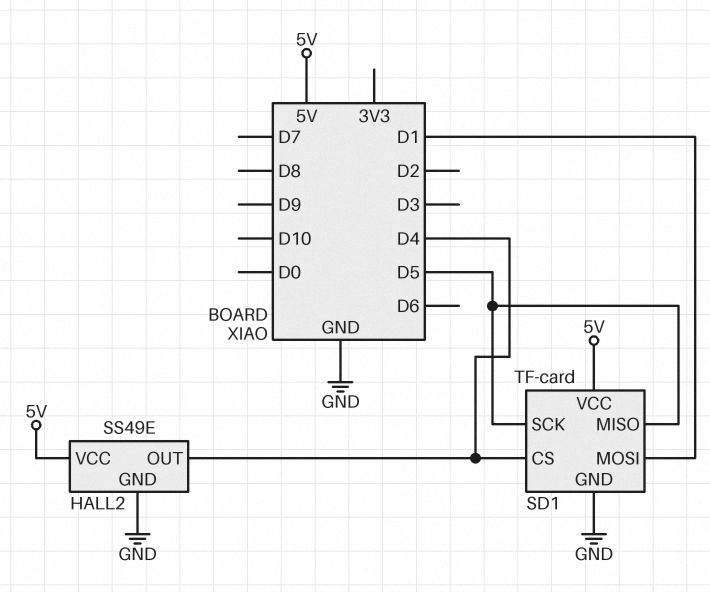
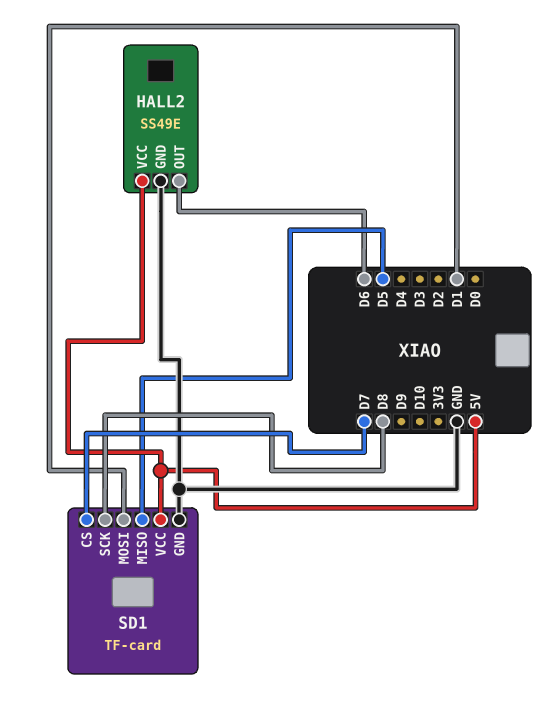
HALL2 pin OUT: D4 -> D6
SD1 pin CS: D4 -> D7
SD1 pin SCK: D5 -> D8

